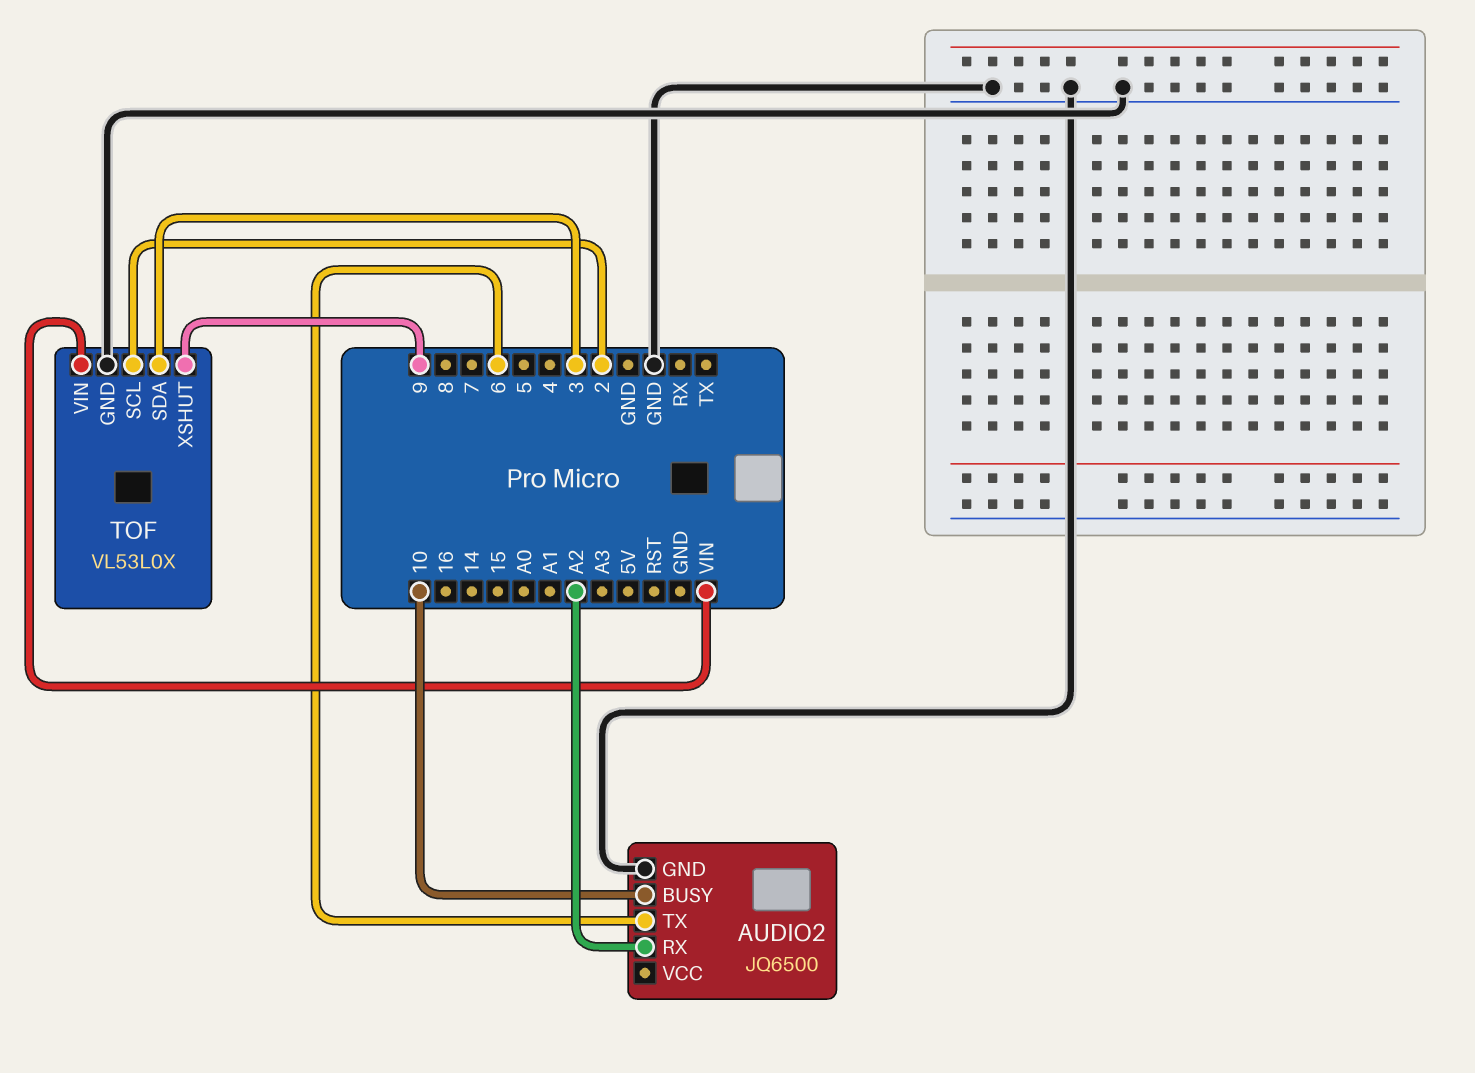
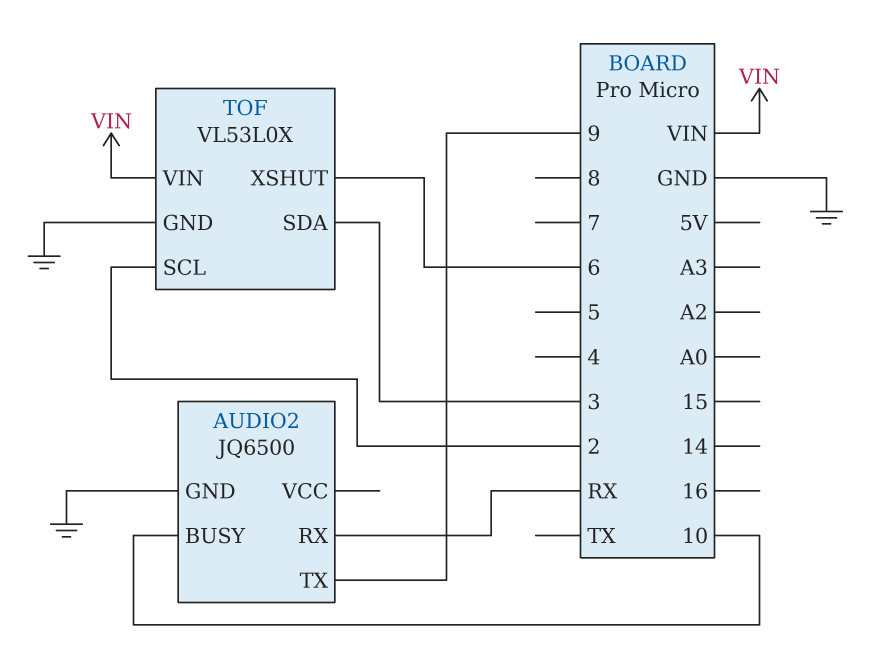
AUDIO2 pin RX: A2 -> RX
AUDIO2 pin TX: 6 -> 9
TOF pin XSHUT: 9 -> 6

